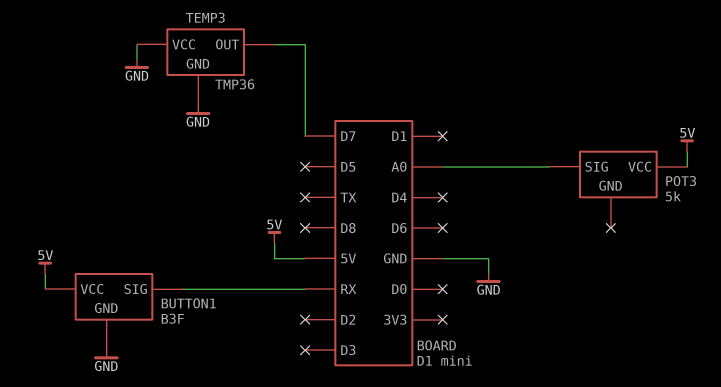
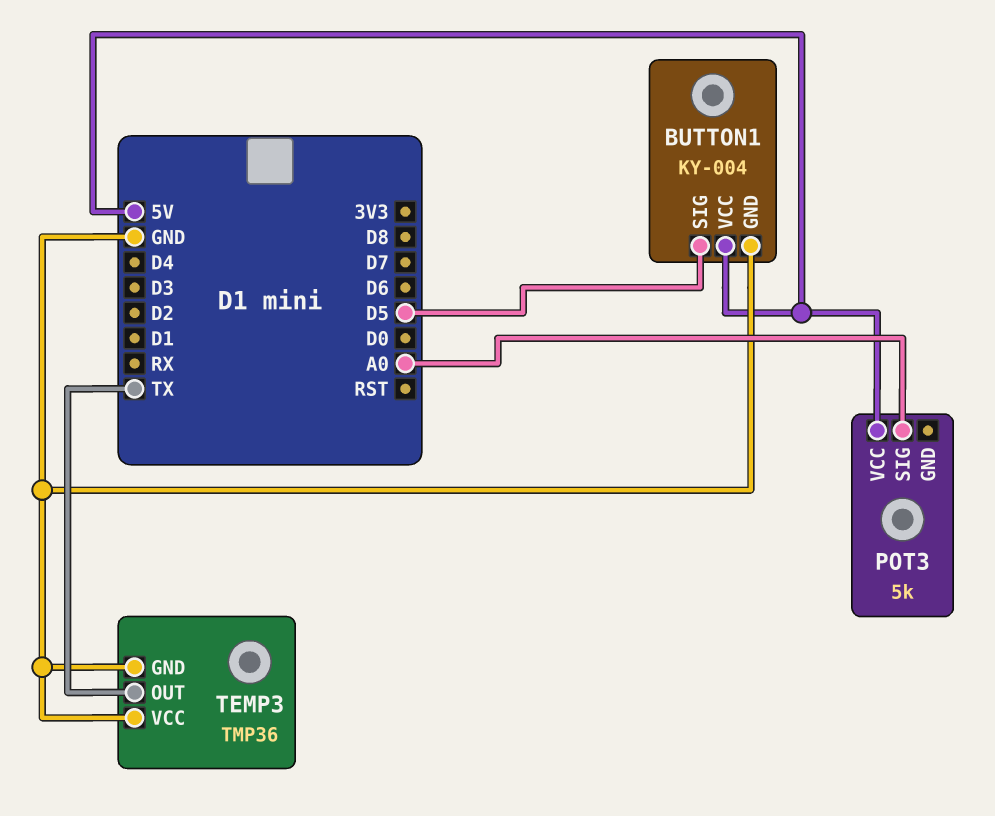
BUTTON1: B3F -> KY-004
BUTTON1 pin SIG: RX -> D5
TEMP3 pin OUT: D7 -> TX

